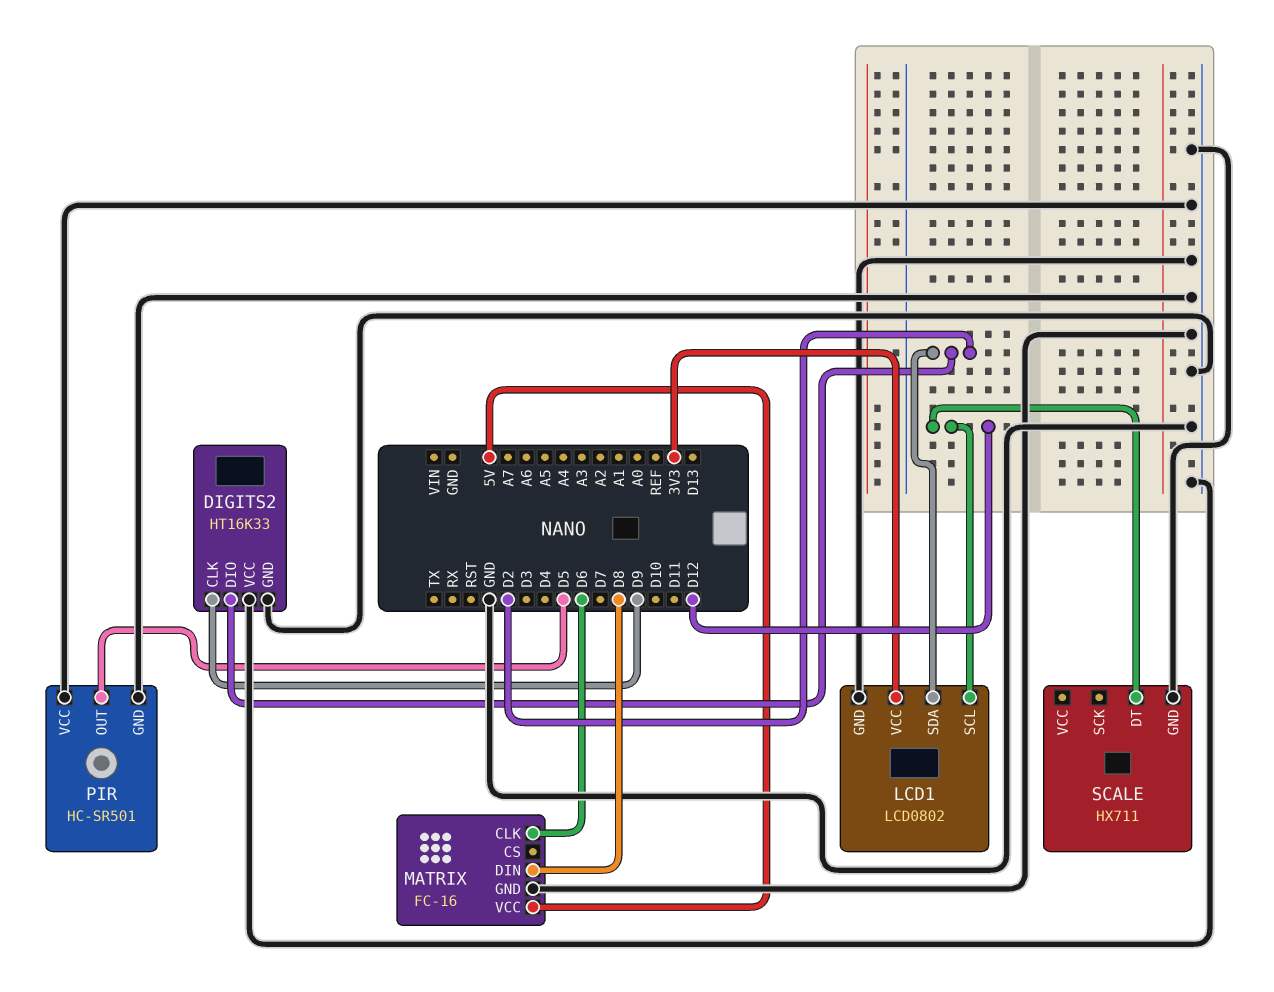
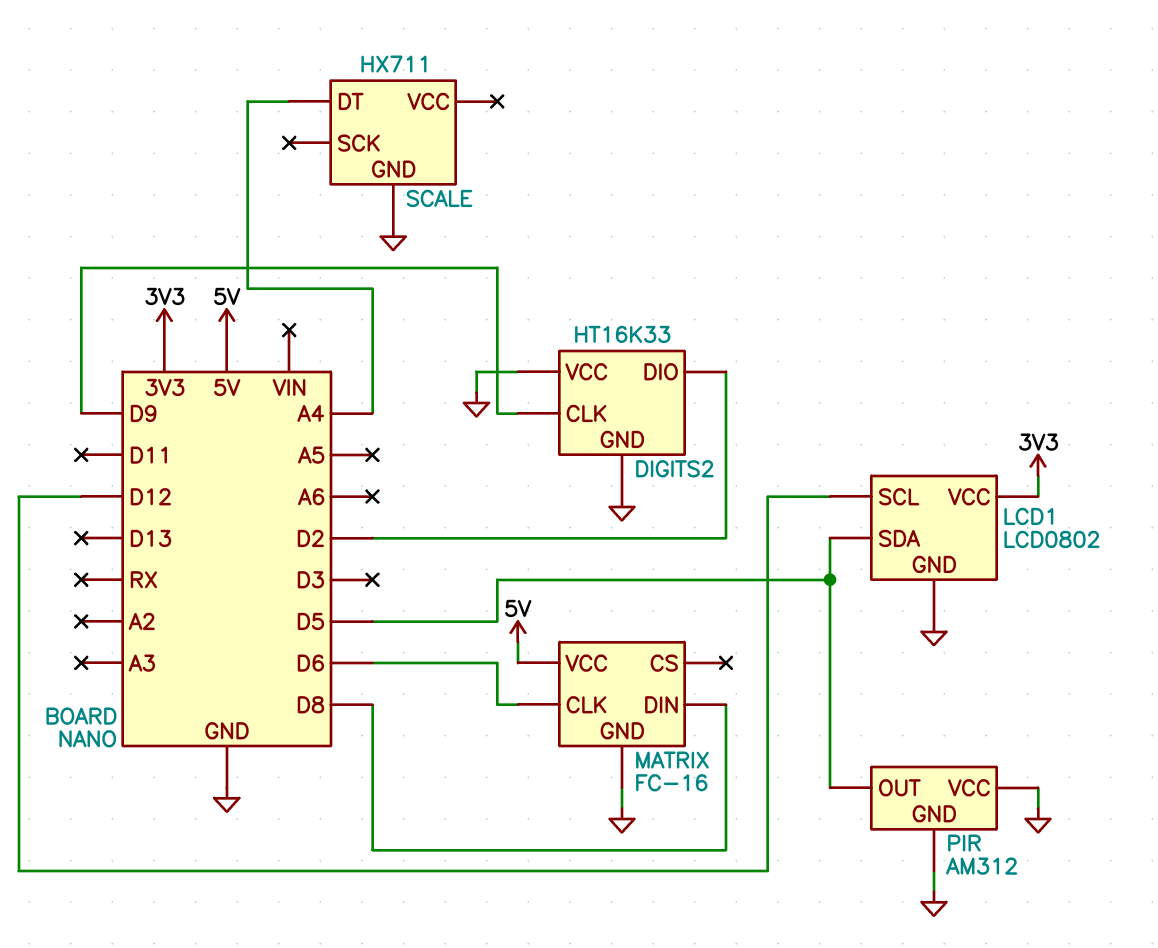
LCD1 pin SDA: D2 -> D5
PIR: HC-SR501 -> AM312
SCALE pin DT: D12 -> A4

